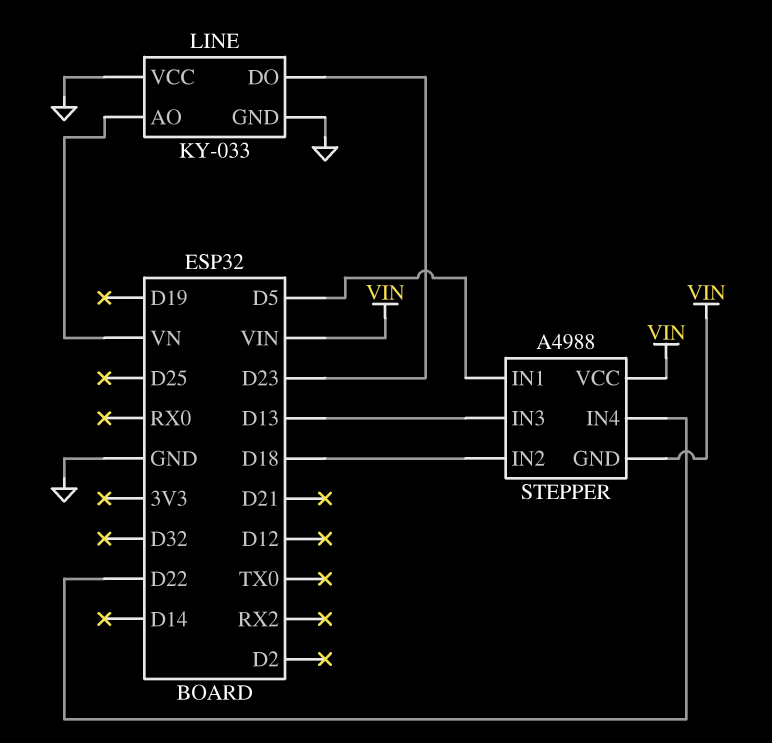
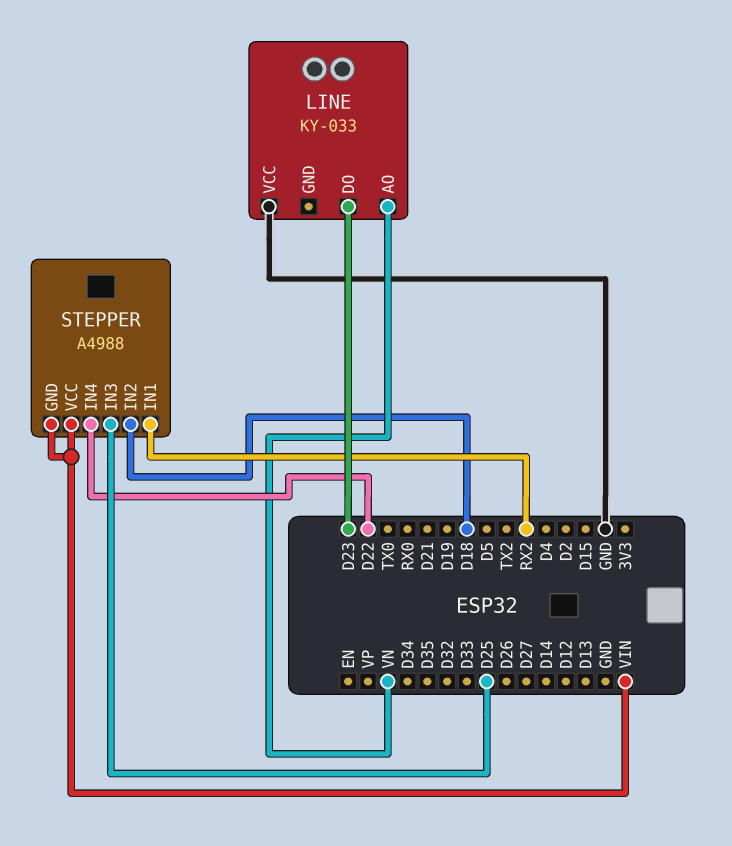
LINE pin GND: GND -> none
STEPPER pin IN1: D5 -> RX2
STEPPER pin IN3: D13 -> D25

